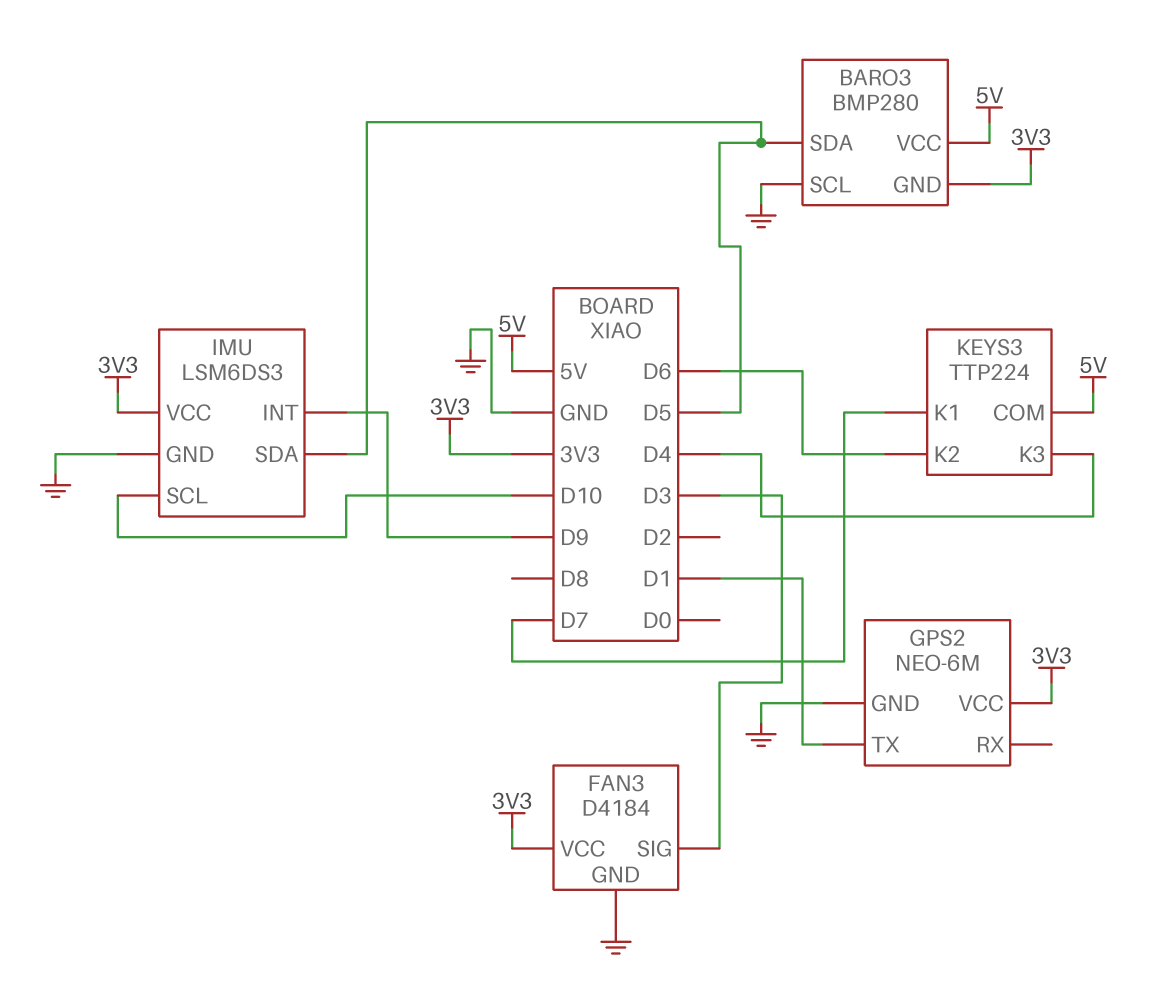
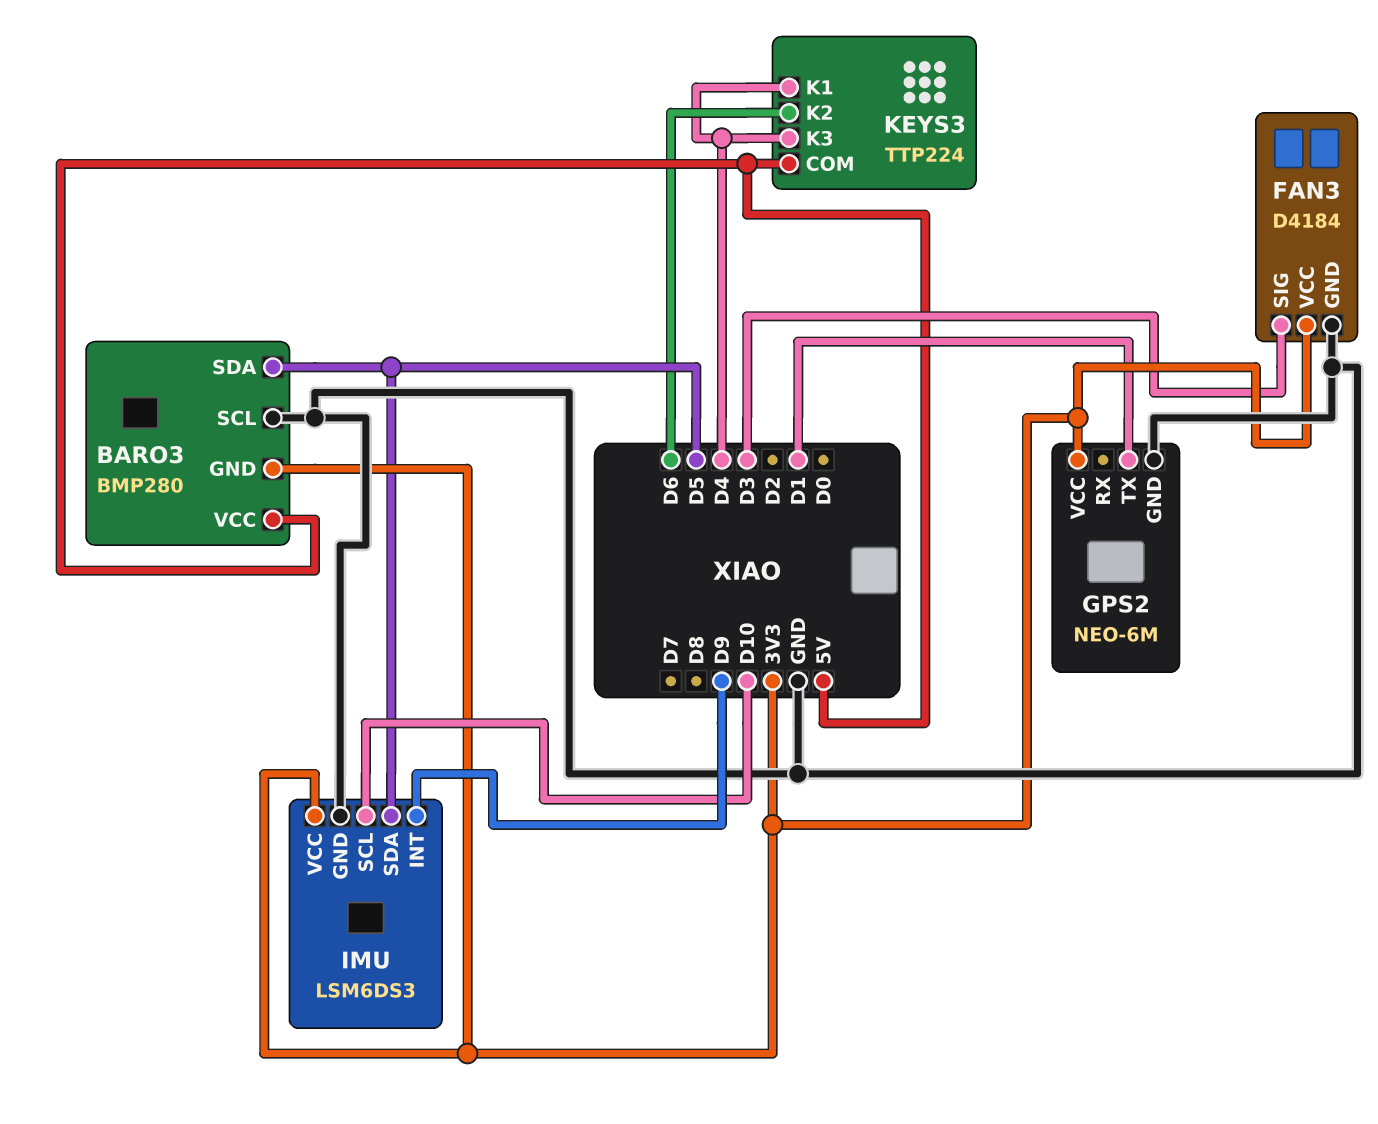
KEYS3 pin K1: D7 -> D4

